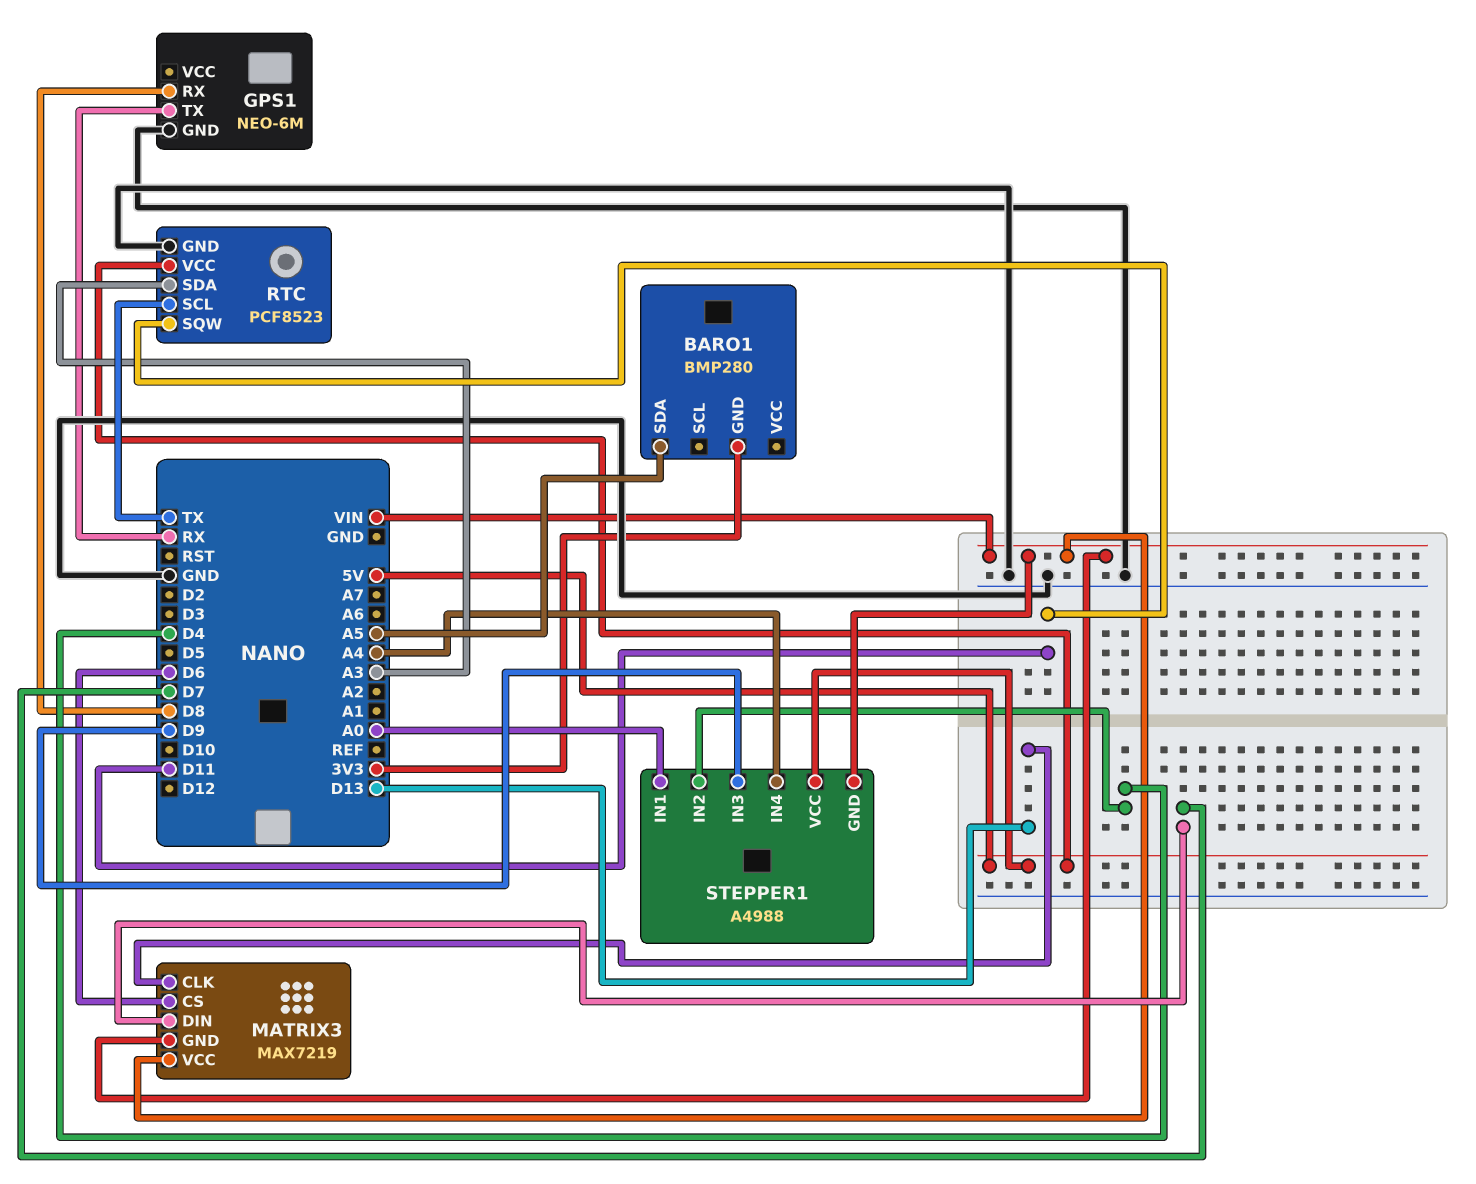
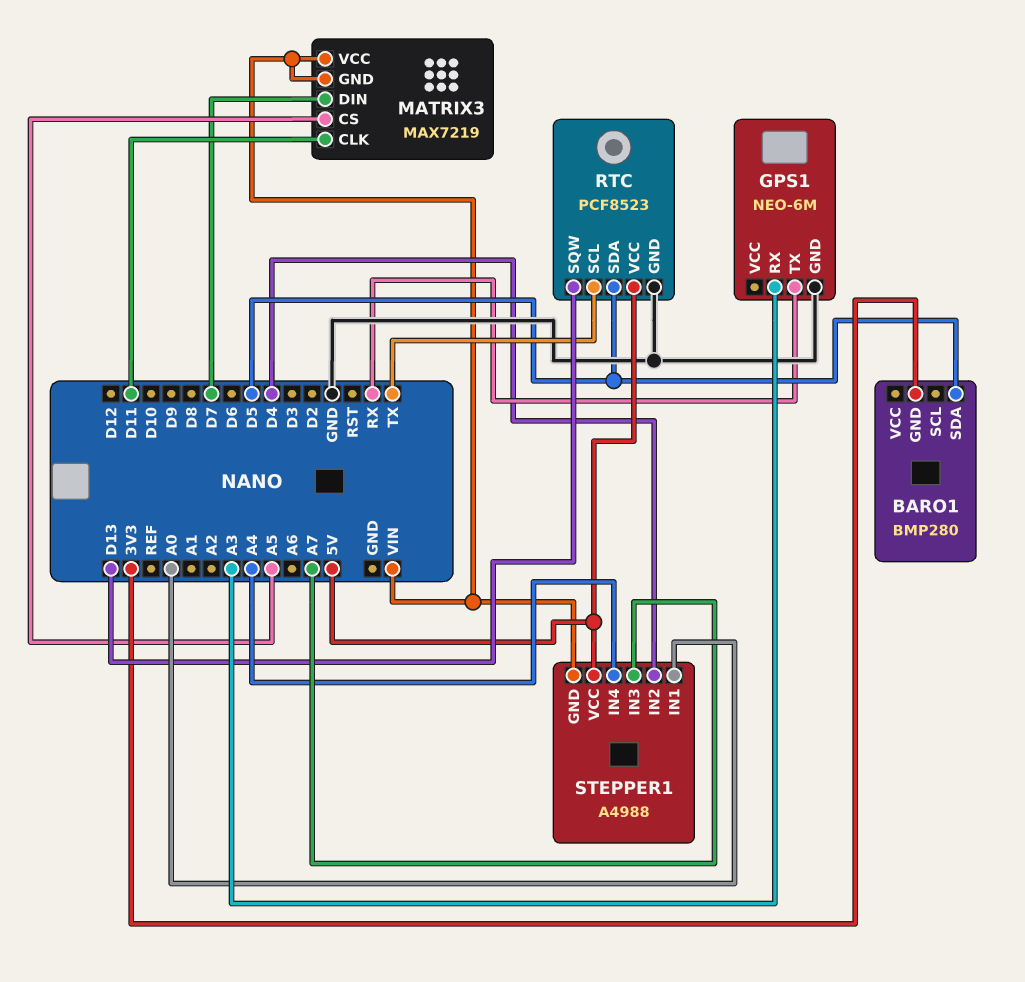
BARO1 pin SDA: A5 -> D5
GPS1 pin RX: D8 -> A3
MATRIX3 pin CLK: D13 -> D11
MATRIX3 pin CS: D6 -> A5
RTC pin SDA: A3 -> D5
RTC pin SQW: D11 -> D13
STEPPER1 pin IN3: D9 -> A7

